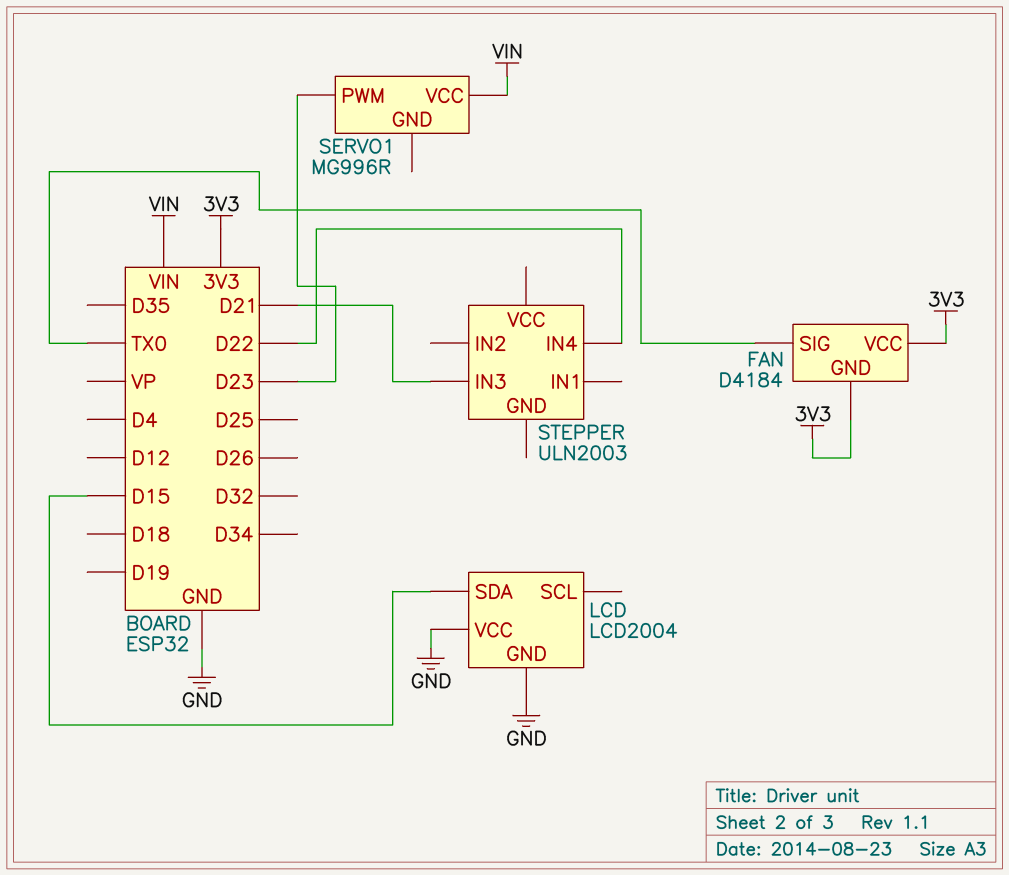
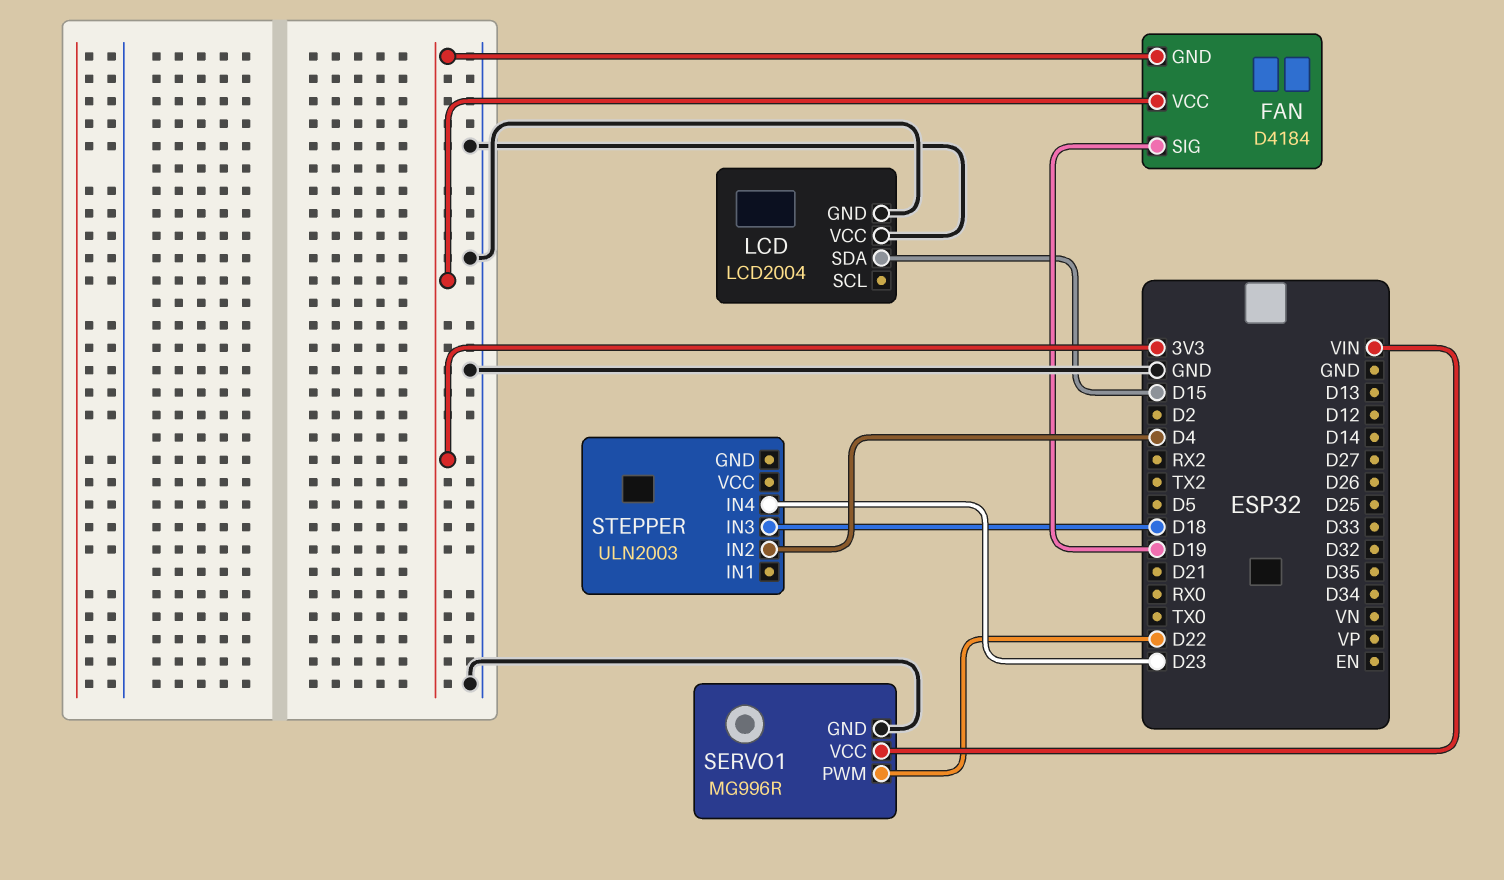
FAN pin SIG: TX0 -> D19
SERVO1 pin GND: none -> GND
SERVO1 pin PWM: D23 -> D22
STEPPER pin IN2: none -> D4
STEPPER pin IN3: D21 -> D18
STEPPER pin IN4: D22 -> D23

